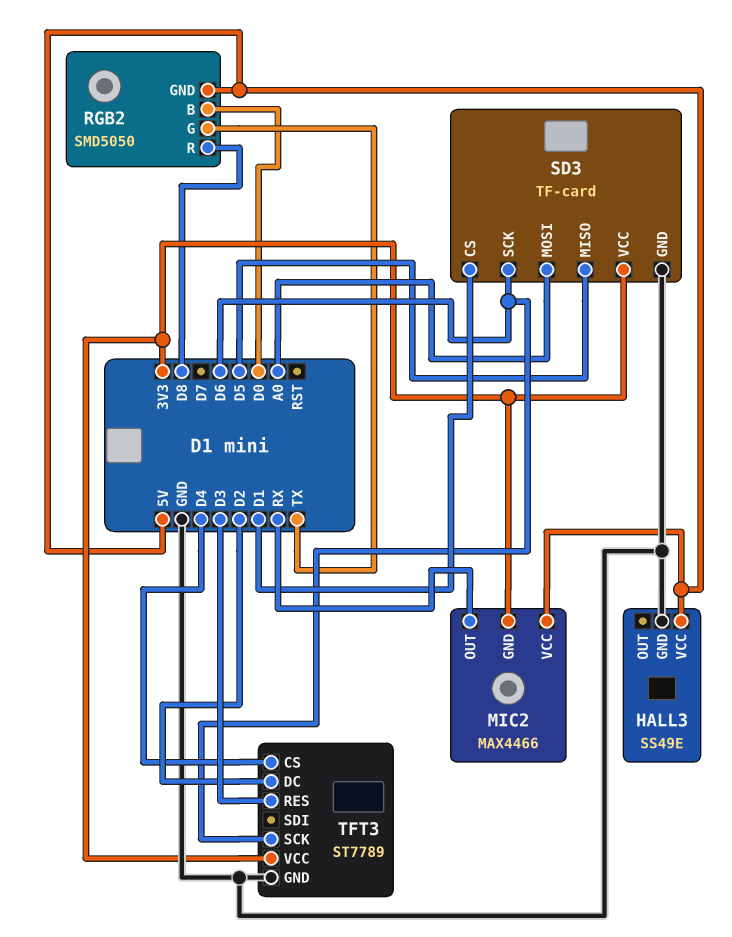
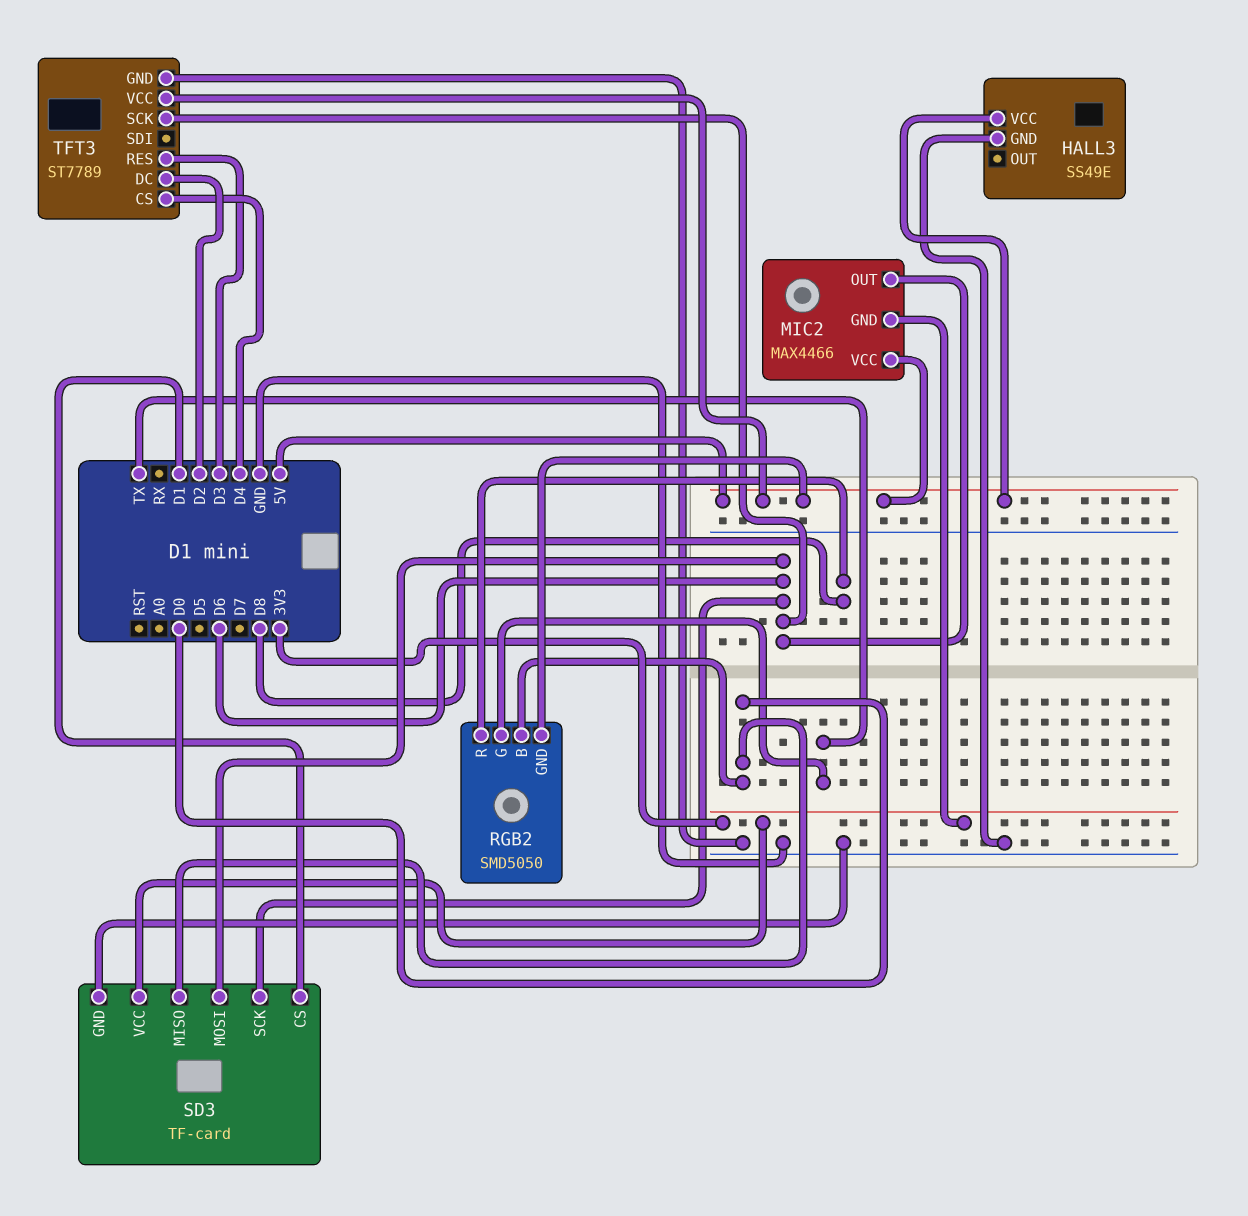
MIC2 pin OUT: RX -> D6
SD3 pin MISO: D5 -> D0
SD3 pin MOSI: A0 -> D6
TFT3 pin VCC: 3V3 -> 5V

